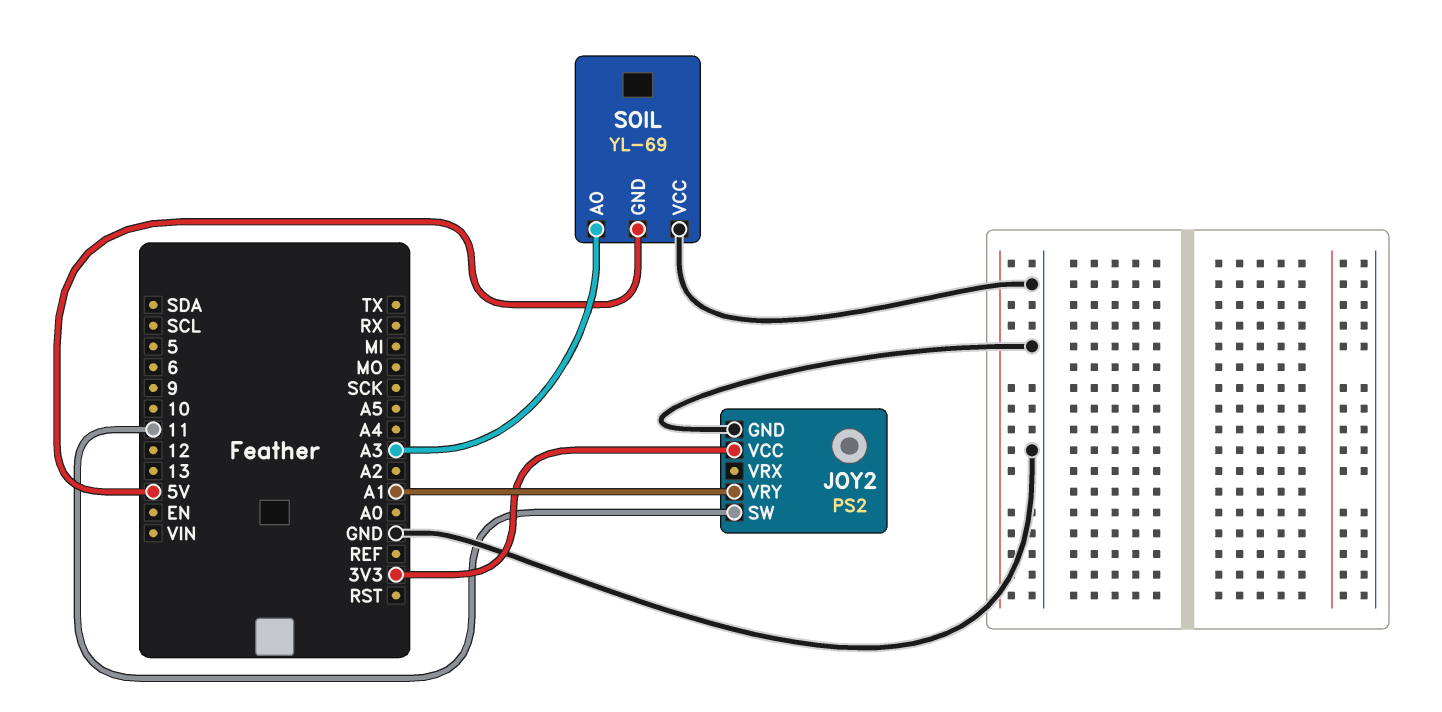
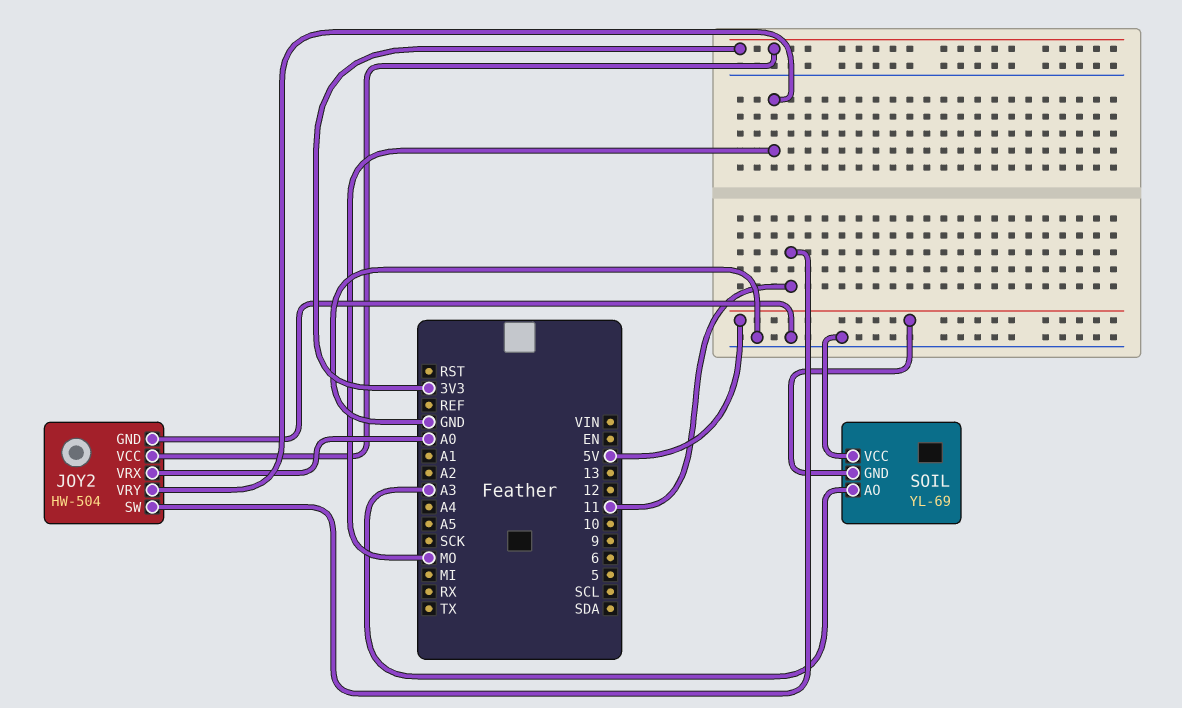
JOY2: PS2 -> HW-504
JOY2 pin VRX: none -> A0
JOY2 pin VRY: A1 -> MO

